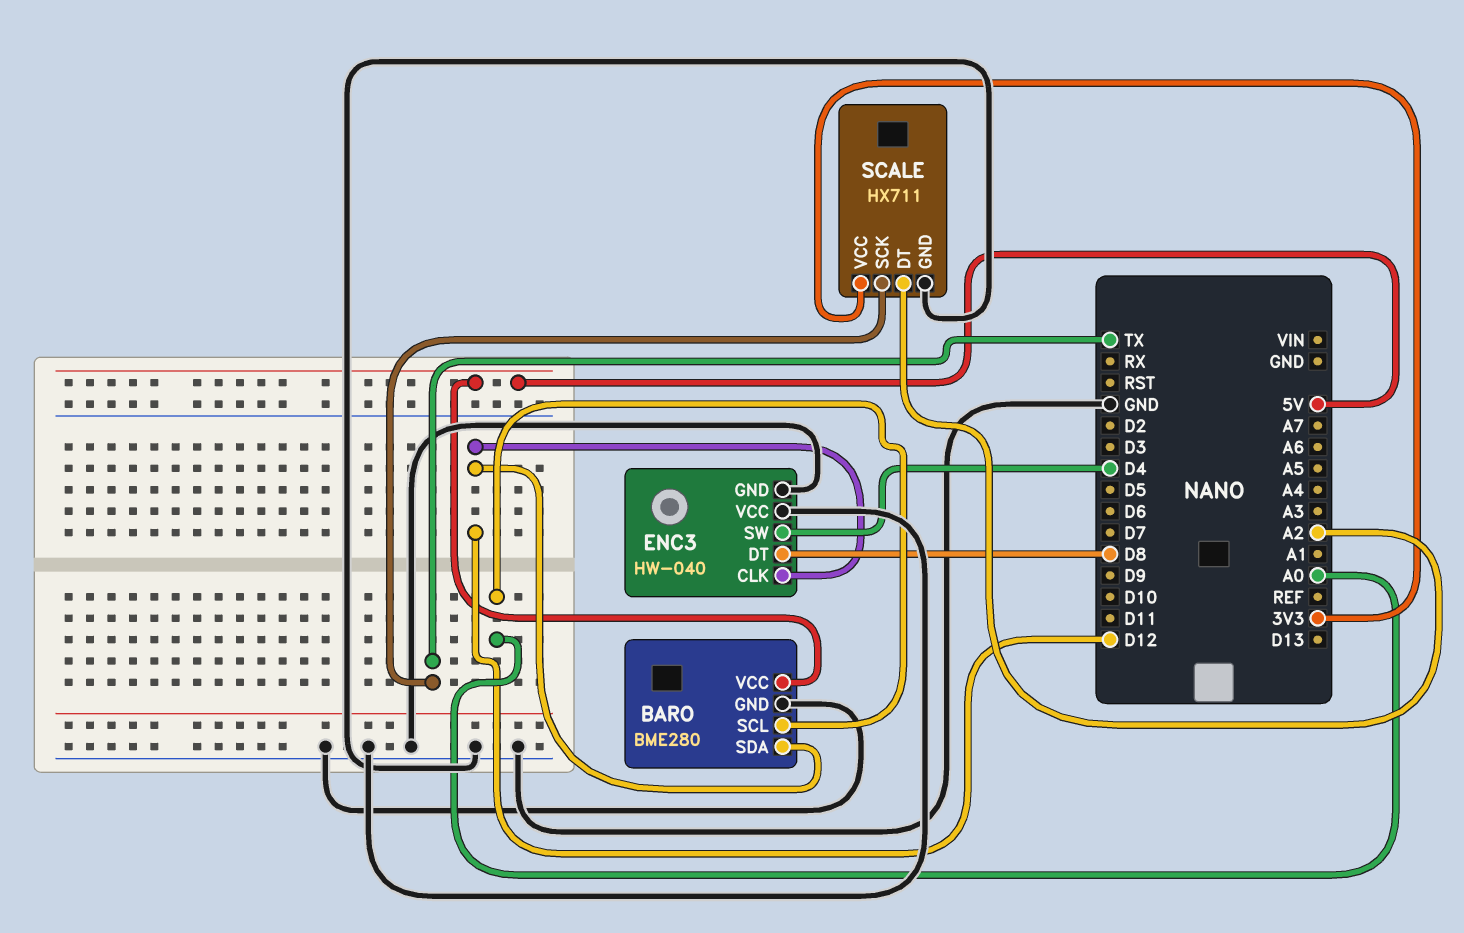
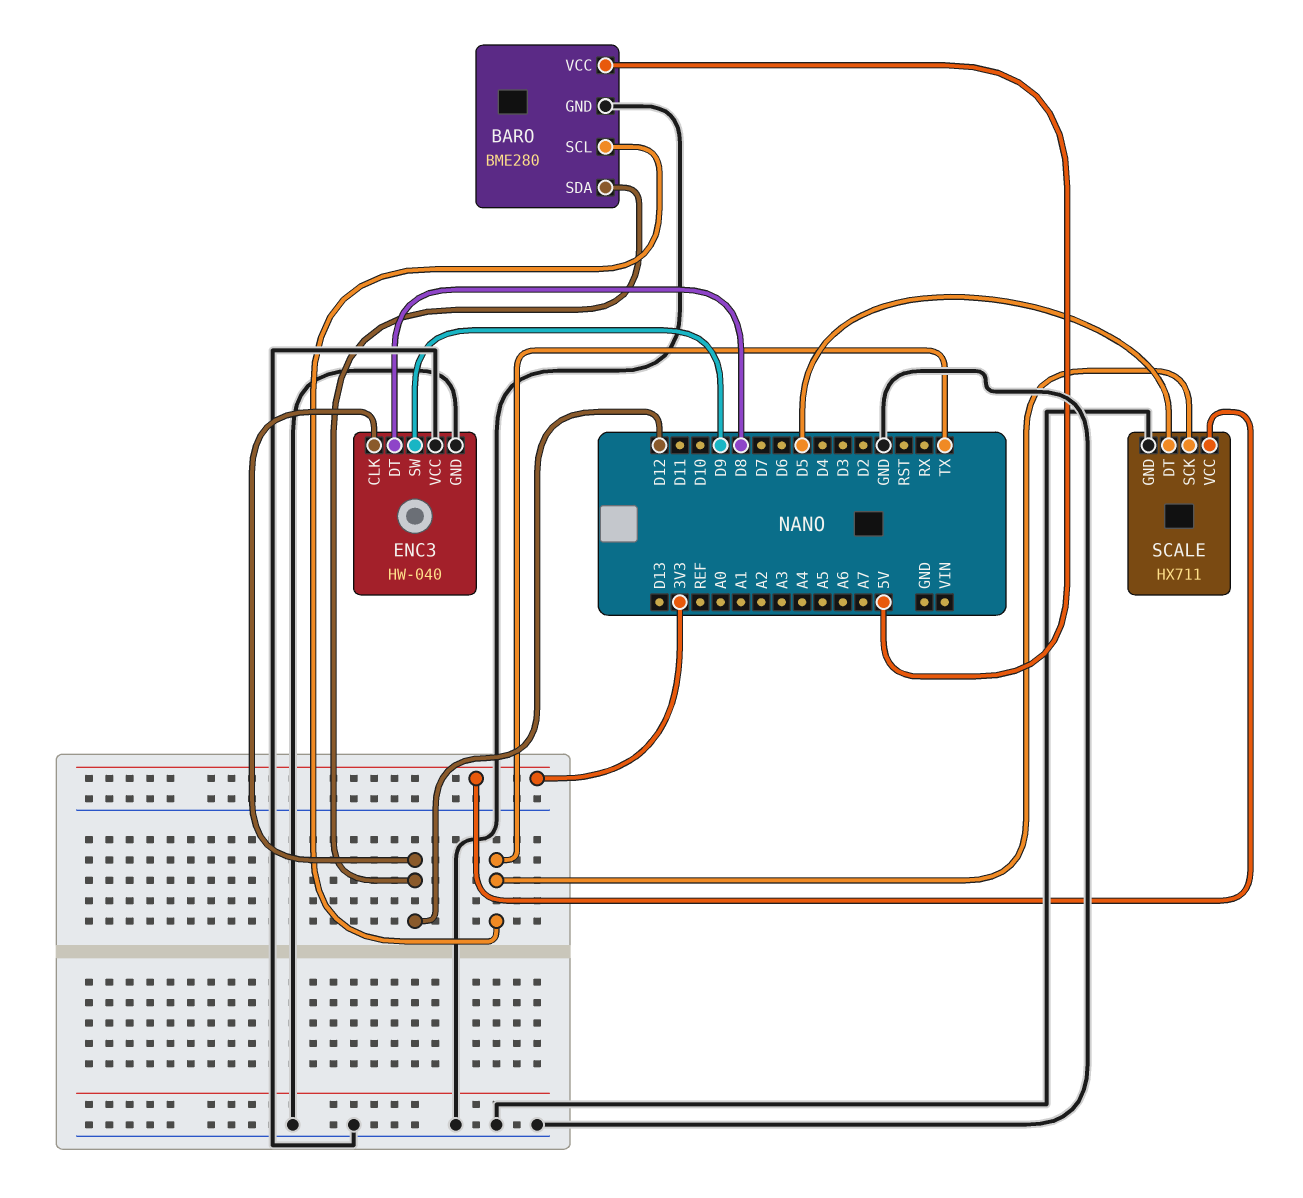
BARO pin SCL: A0 -> TX
ENC3 pin SW: D4 -> D9
SCALE pin DT: A2 -> D5

